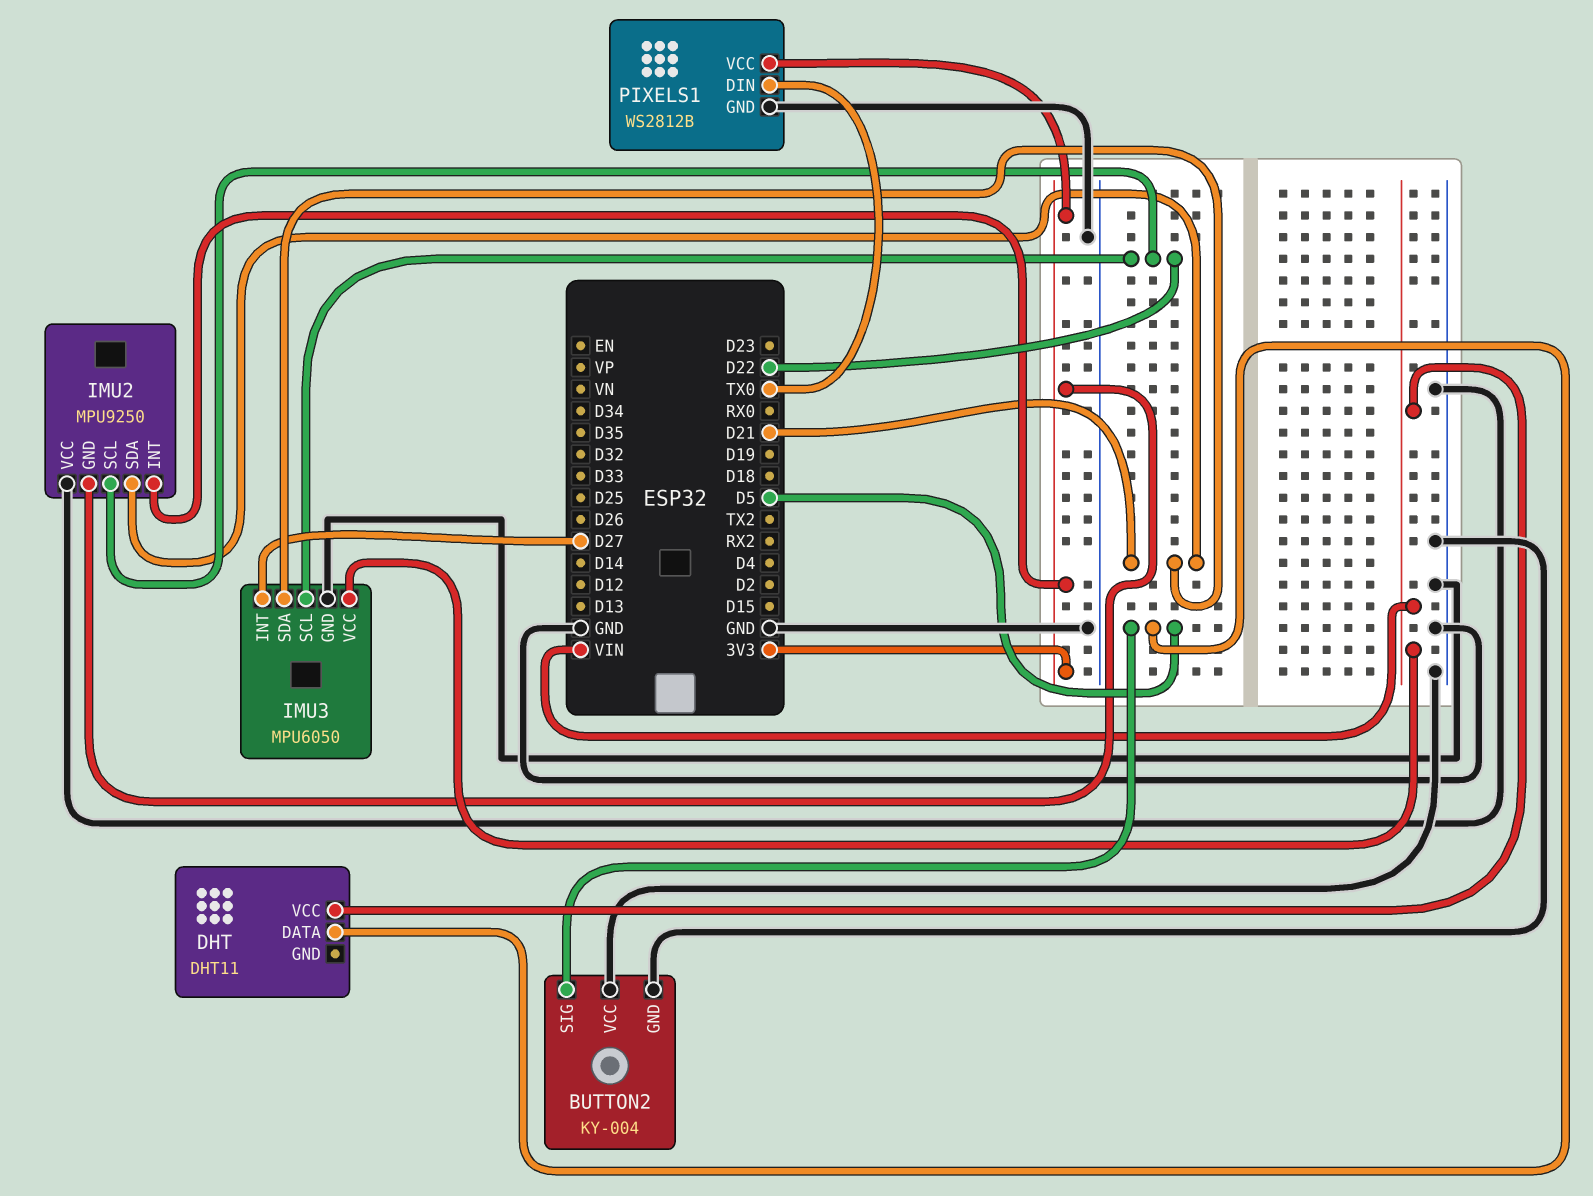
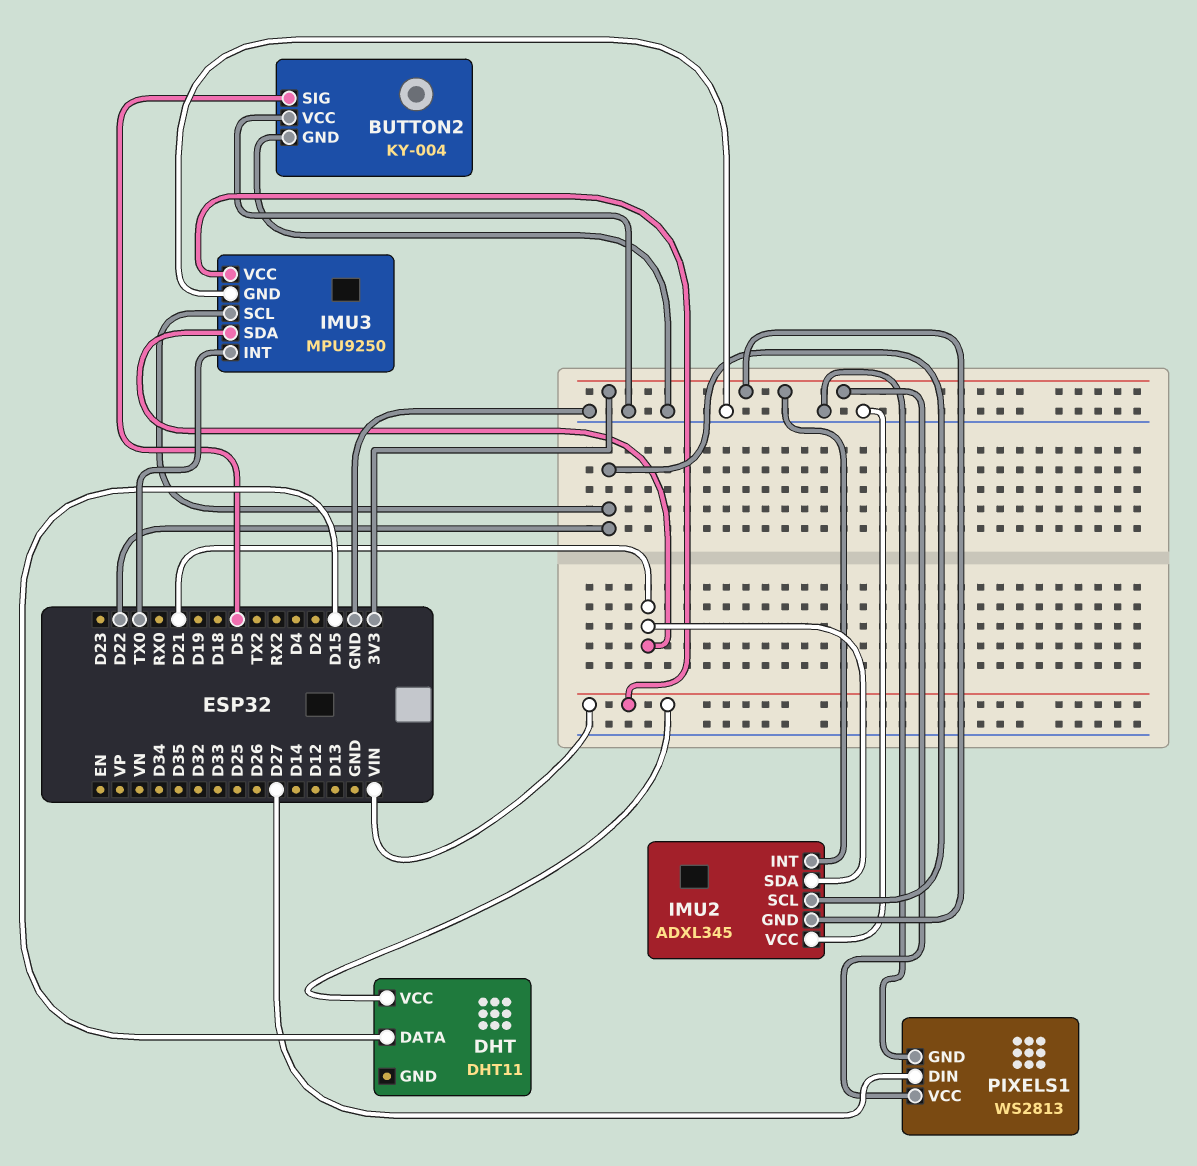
DHT pin DATA: D5 -> D15
IMU2: MPU9250 -> ADXL345
IMU3: MPU6050 -> MPU9250
IMU3 pin INT: D27 -> TX0
PIXELS1: WS2812B -> WS2813
PIXELS1 pin DIN: TX0 -> D27

